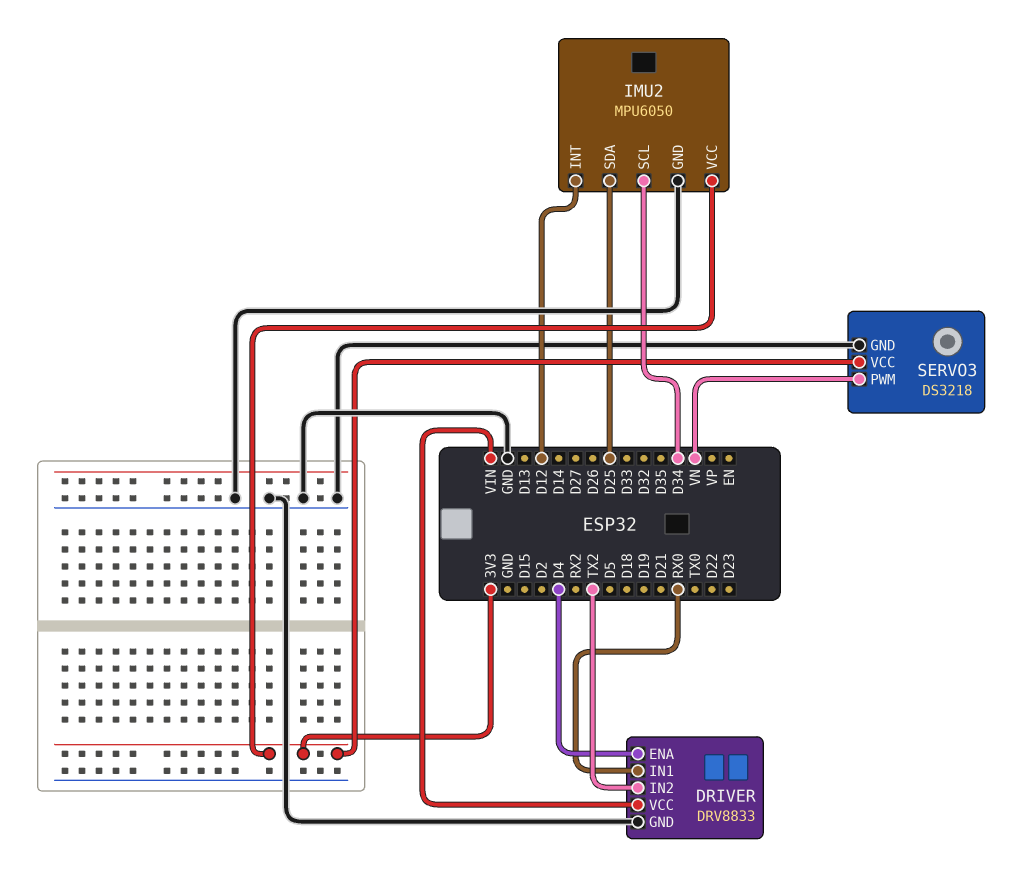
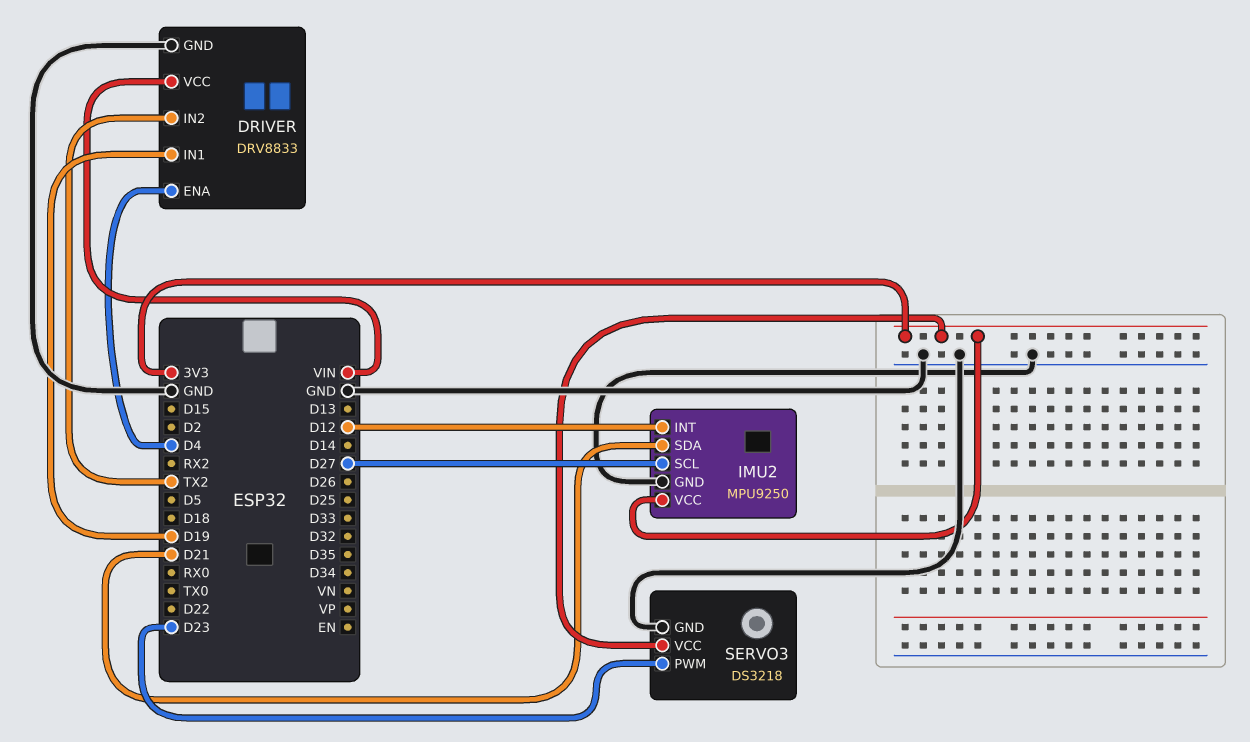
DRIVER pin IN1: RX0 -> D19
IMU2: MPU6050 -> MPU9250
IMU2 pin SCL: D34 -> D27
IMU2 pin SDA: D25 -> D21
SERVO3 pin PWM: VN -> D23

